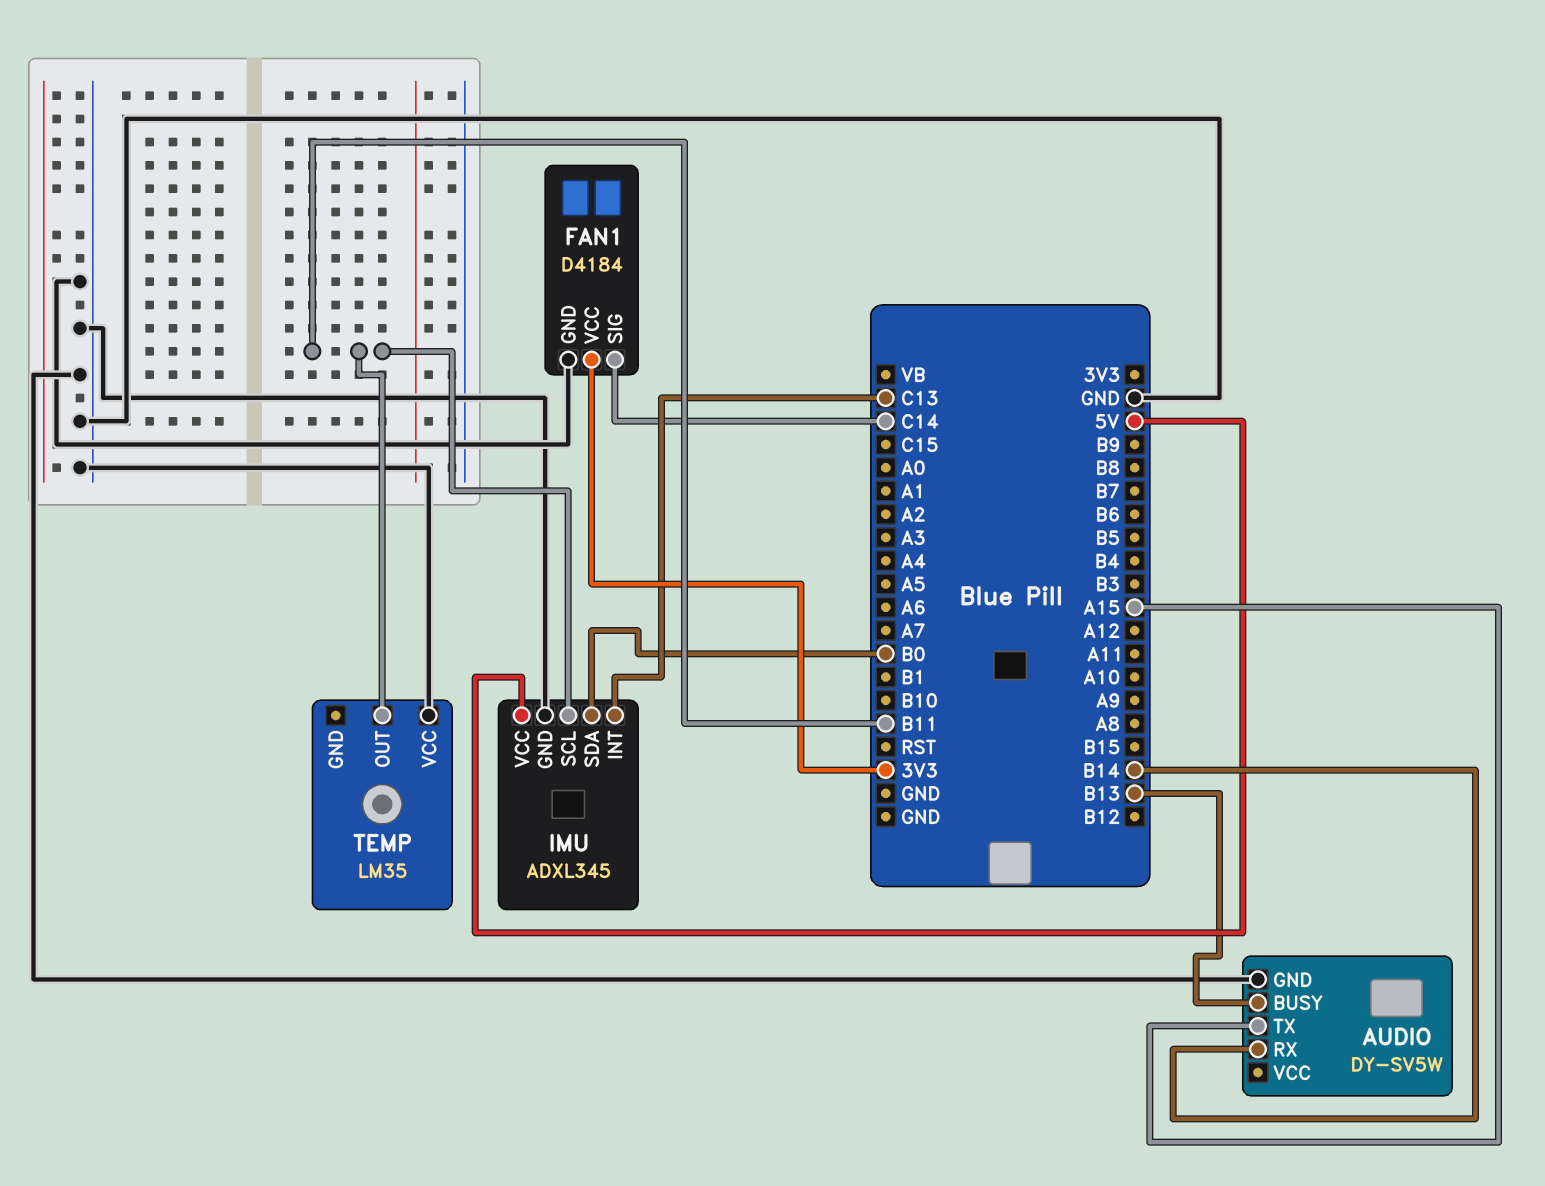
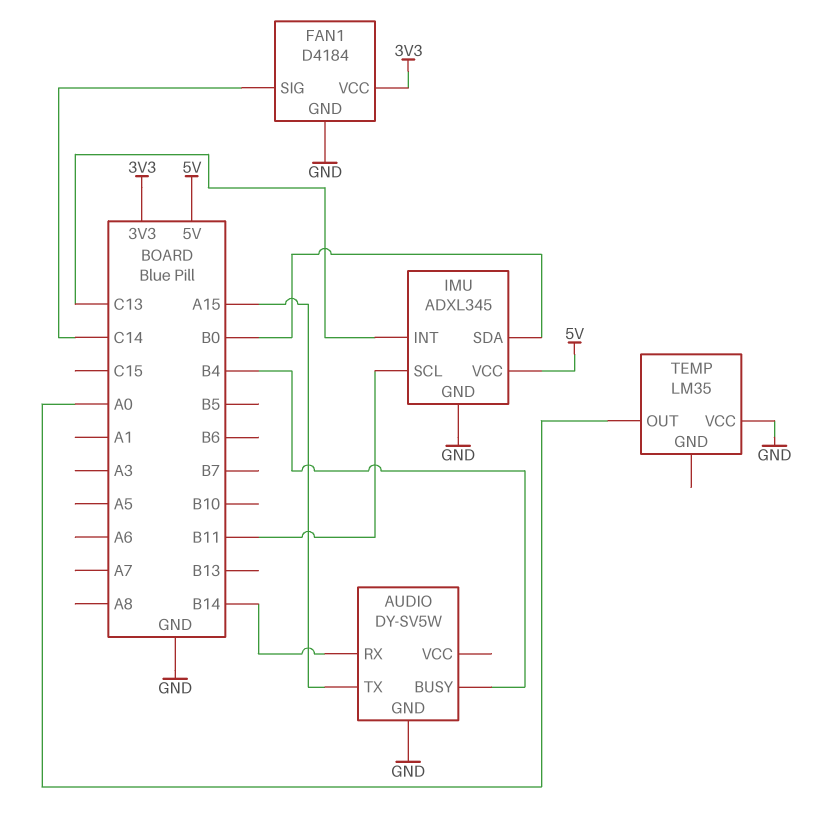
AUDIO pin BUSY: B13 -> B4
TEMP pin OUT: B11 -> A0

